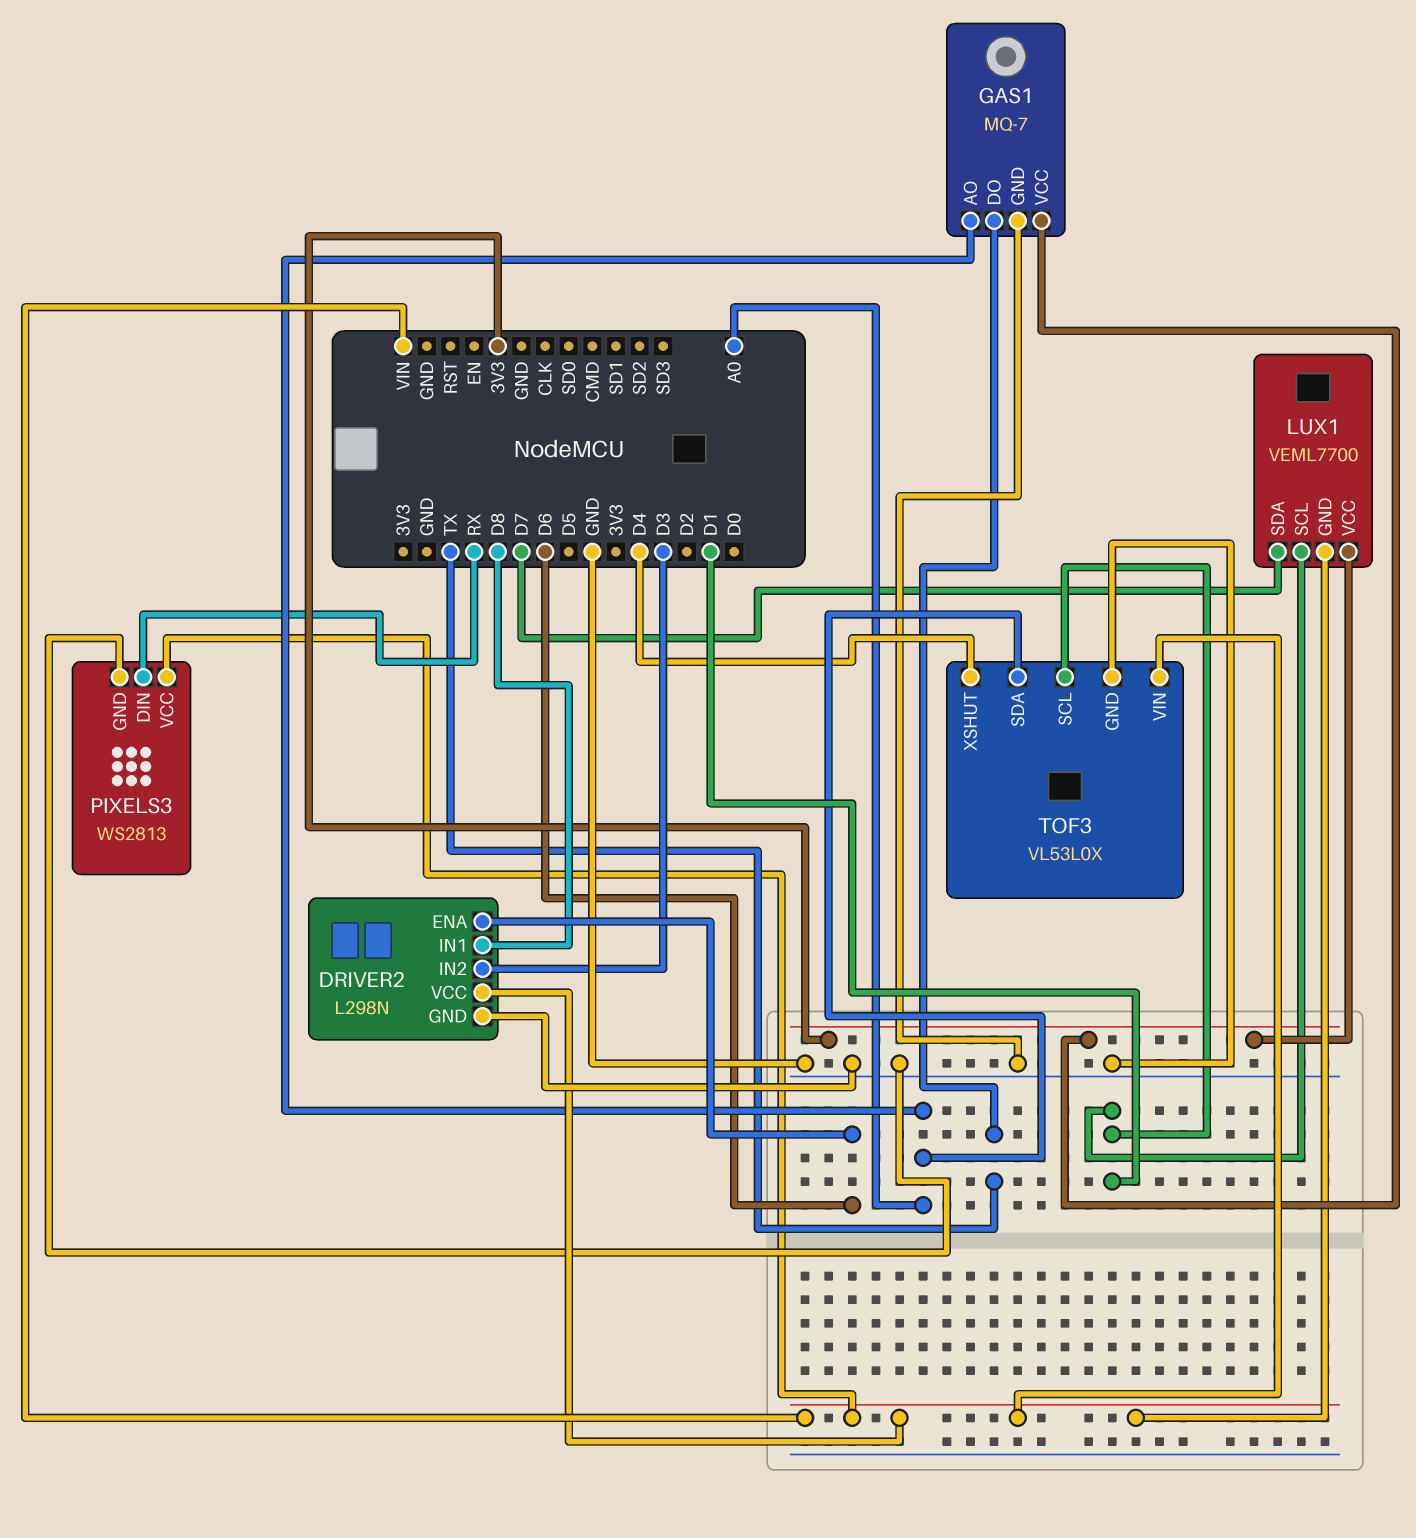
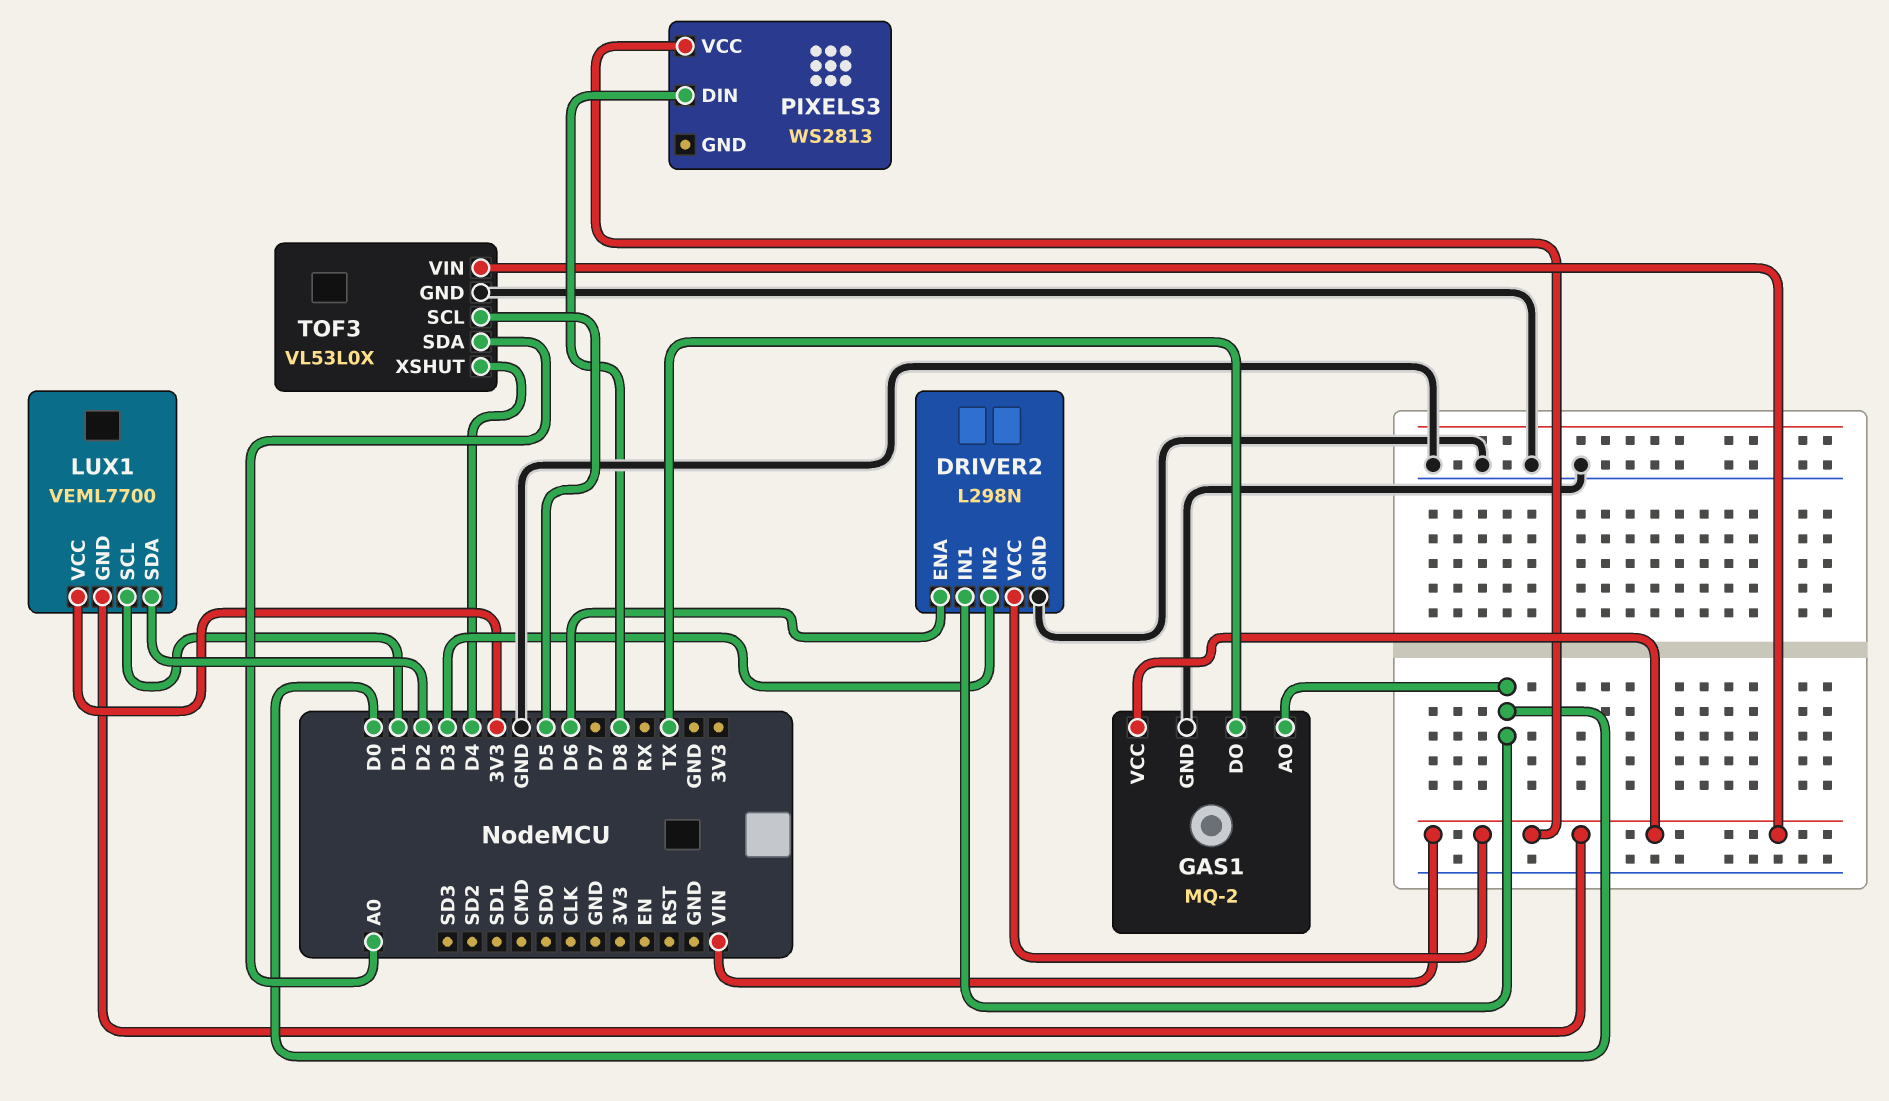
DRIVER2 pin IN1: D8 -> D0
GAS1: MQ-7 -> MQ-2
GAS1 pin AO: A0 -> D0
GAS1 pin VCC: 3V3 -> VIN
LUX1 pin SDA: D7 -> D2
PIXELS3 pin DIN: RX -> D8
PIXELS3 pin GND: GND -> none
TOF3 pin SCL: D1 -> D5

